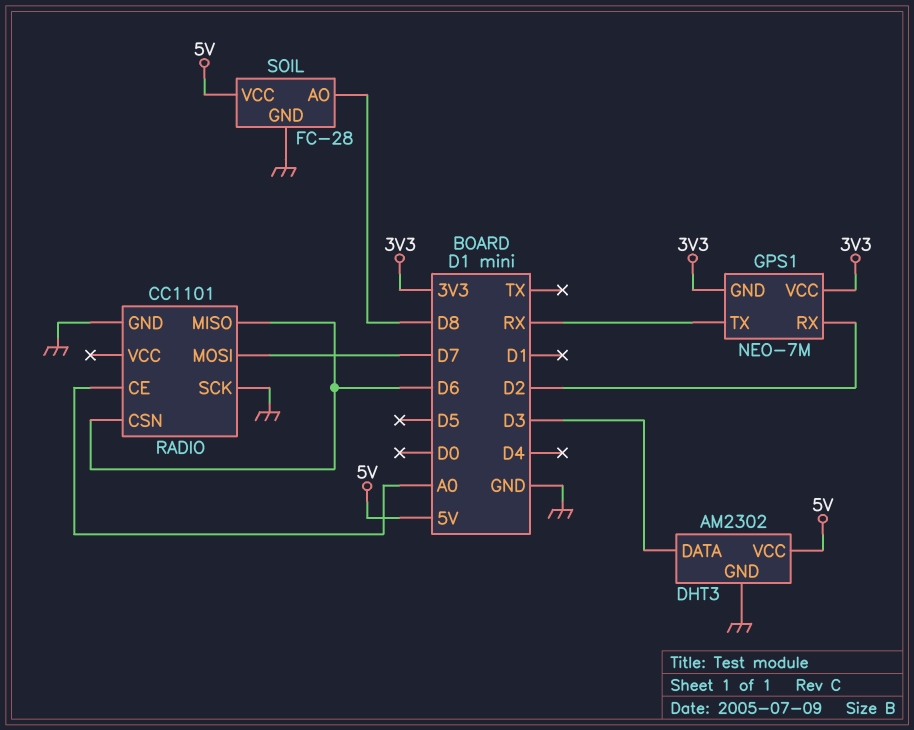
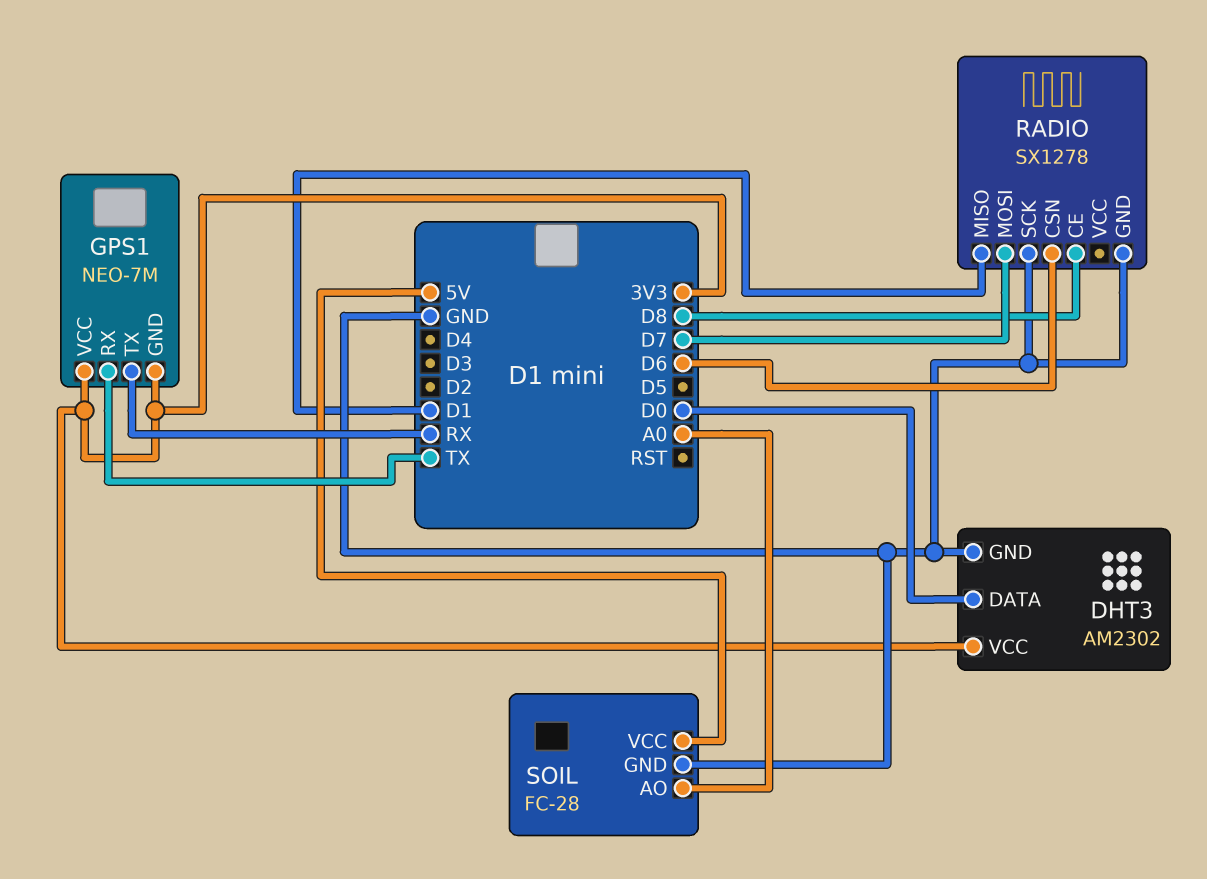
DHT3 pin DATA: D3 -> D0
DHT3 pin VCC: 5V -> 3V3
GPS1 pin RX: D2 -> TX
RADIO: CC1101 -> SX1278
RADIO pin CE: A0 -> D8
RADIO pin MISO: D6 -> D1
SOIL pin AO: D8 -> A0

